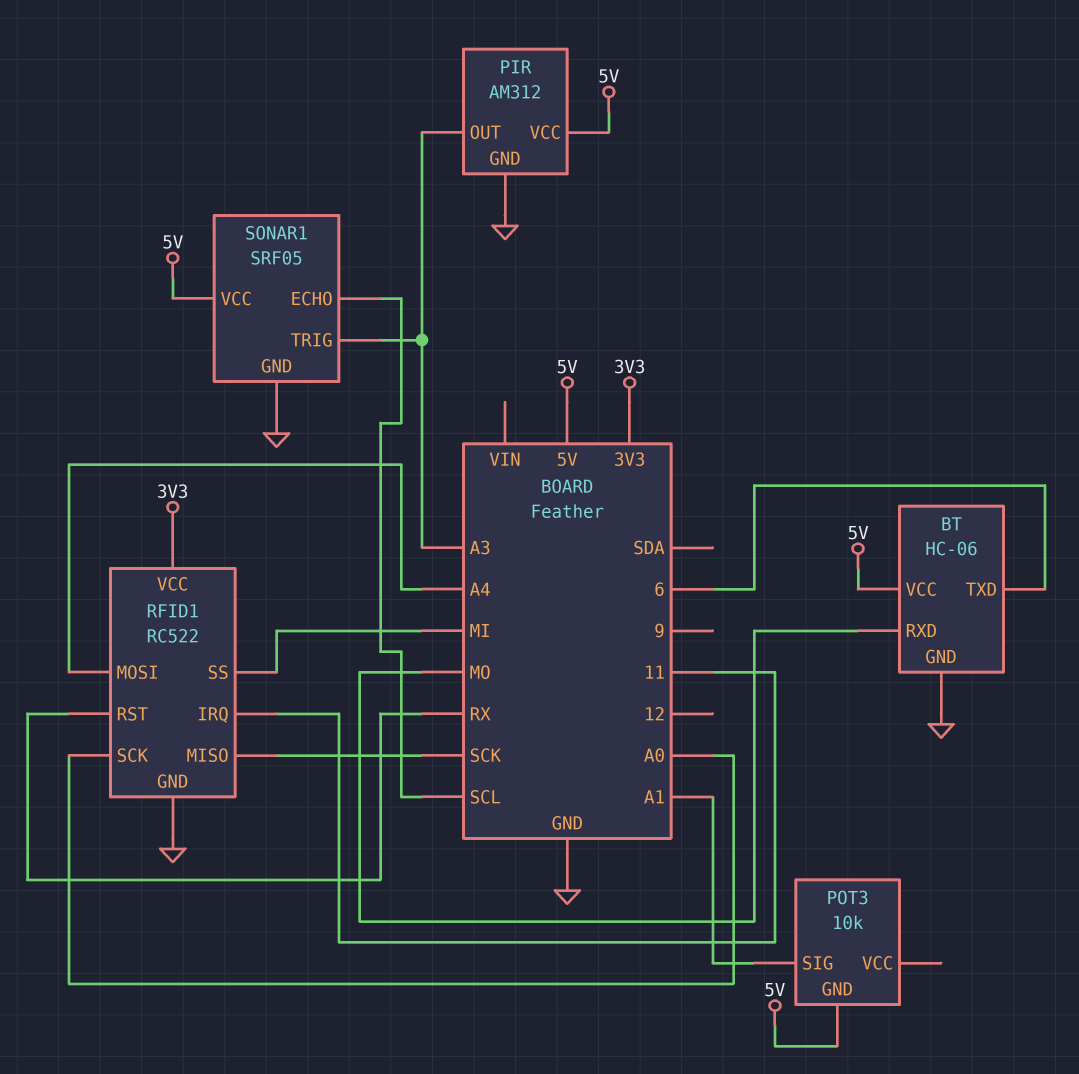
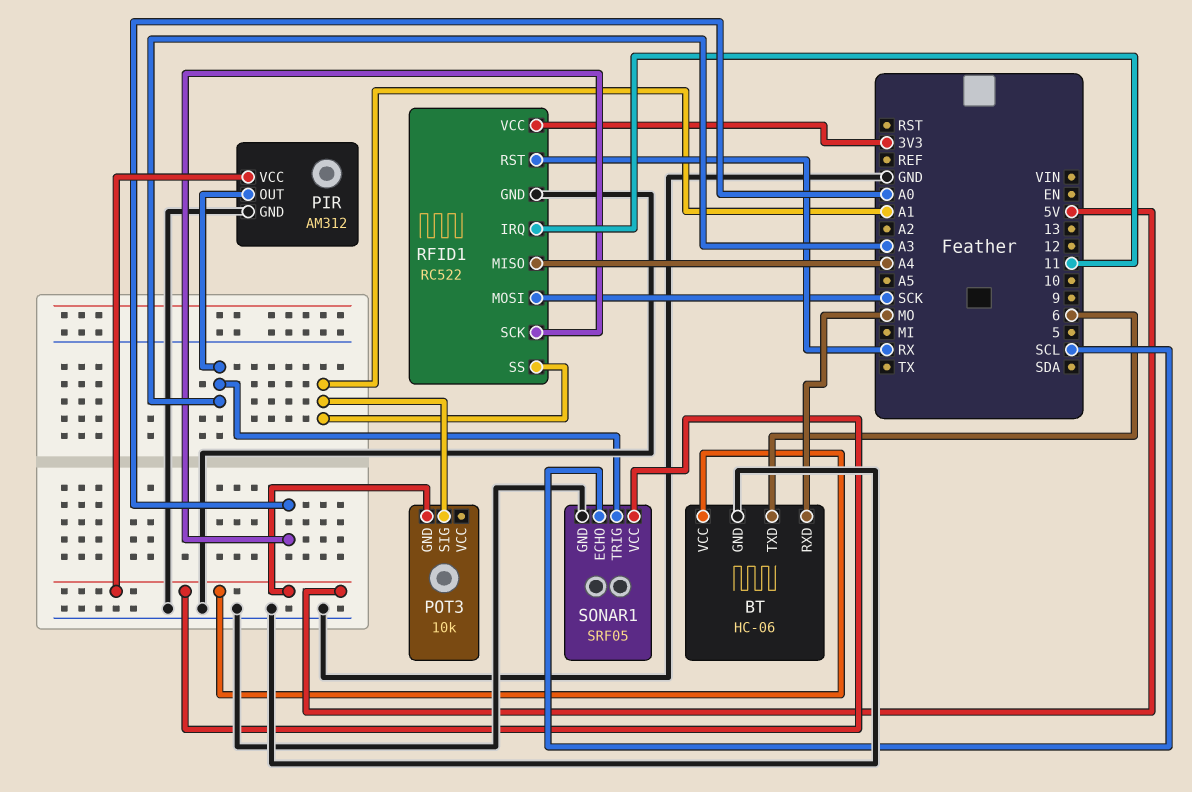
RFID1 pin MISO: SCK -> A4
RFID1 pin MOSI: A4 -> SCK
RFID1 pin SS: MI -> A1

